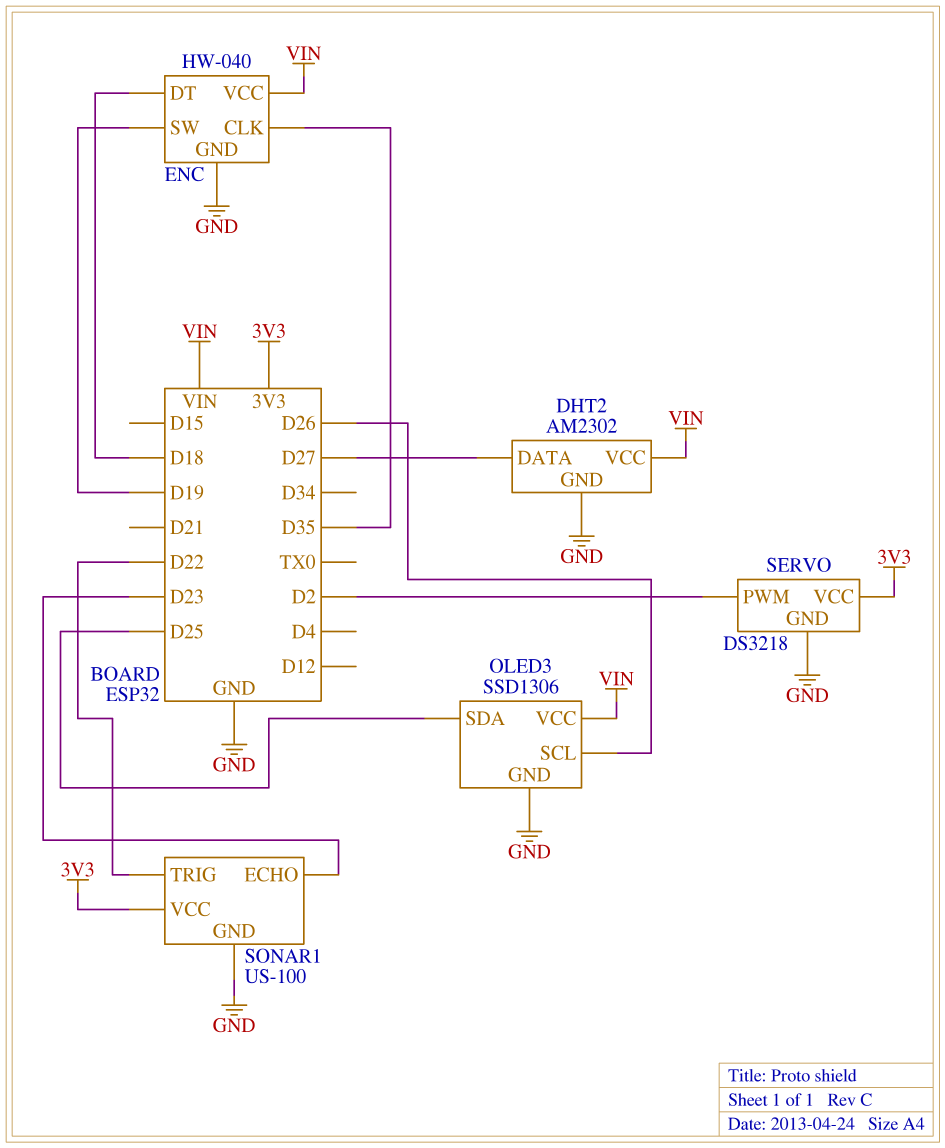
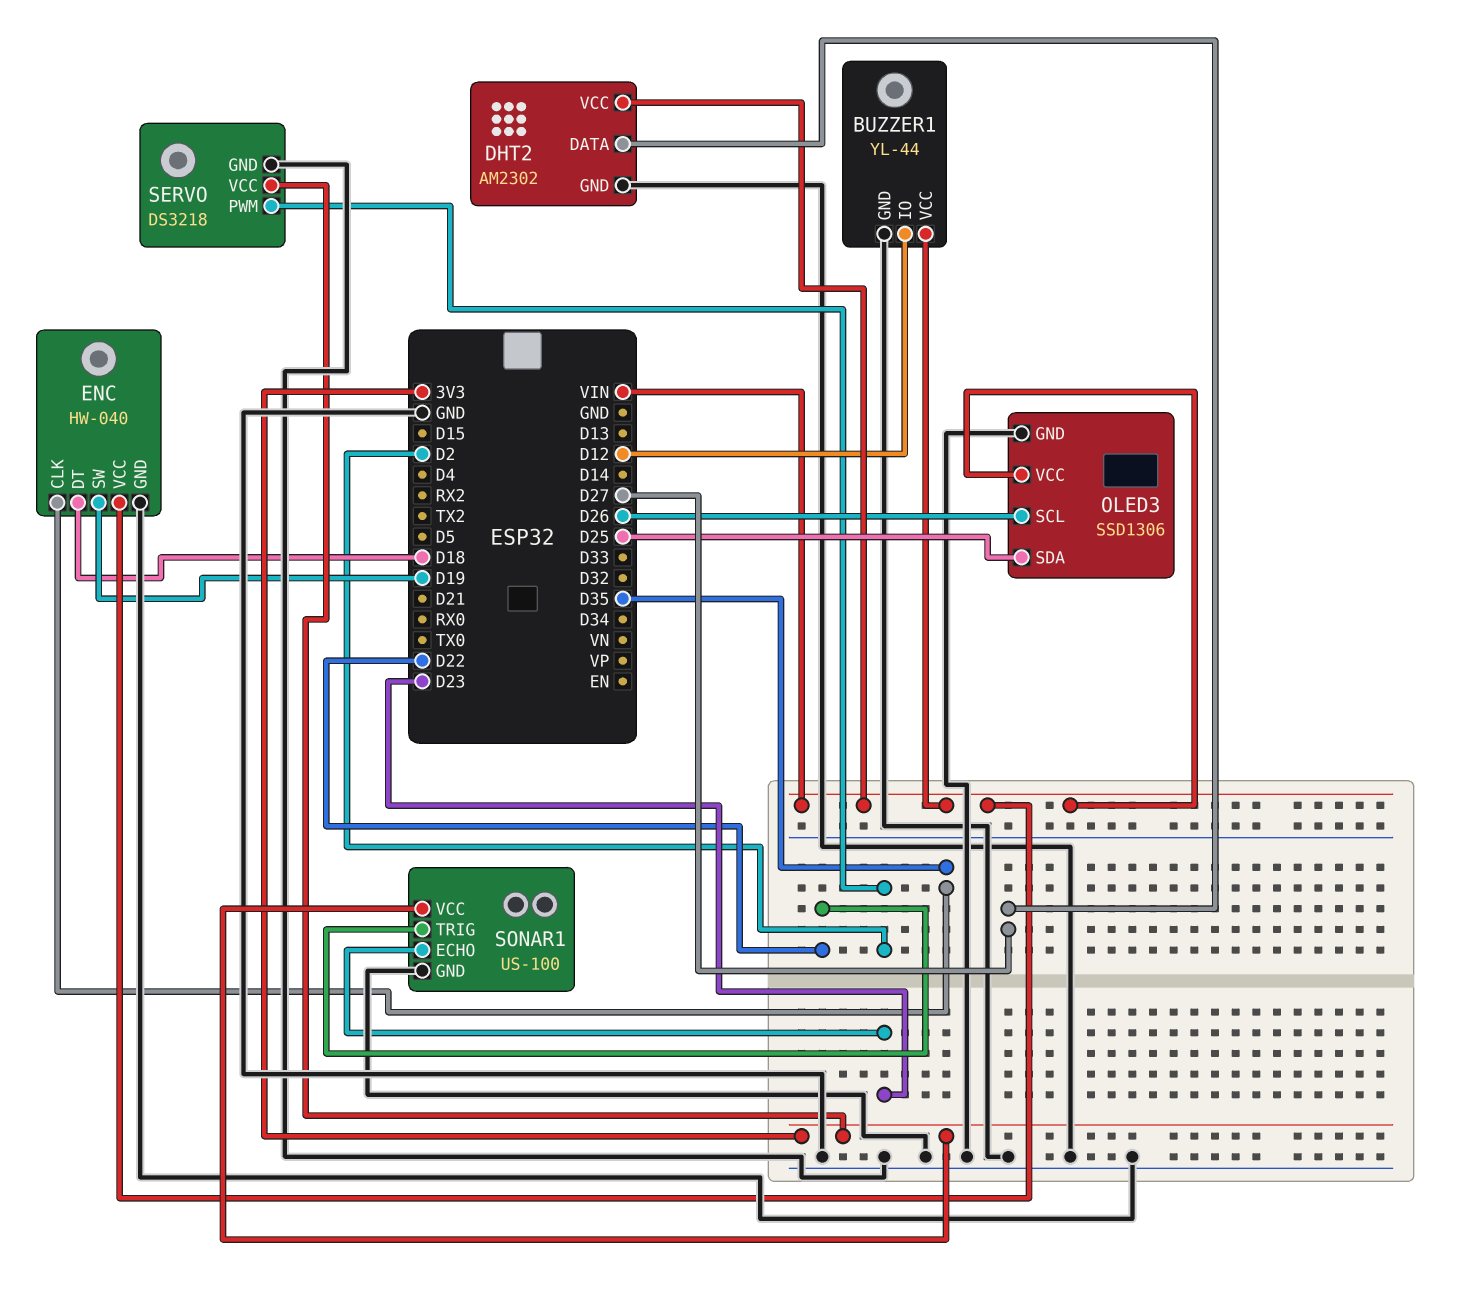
BUZZER1: none -> YL-44
BUZZER1 pin GND: none -> GND
BUZZER1 pin IO: none -> D12
BUZZER1 pin VCC: none -> VIN

